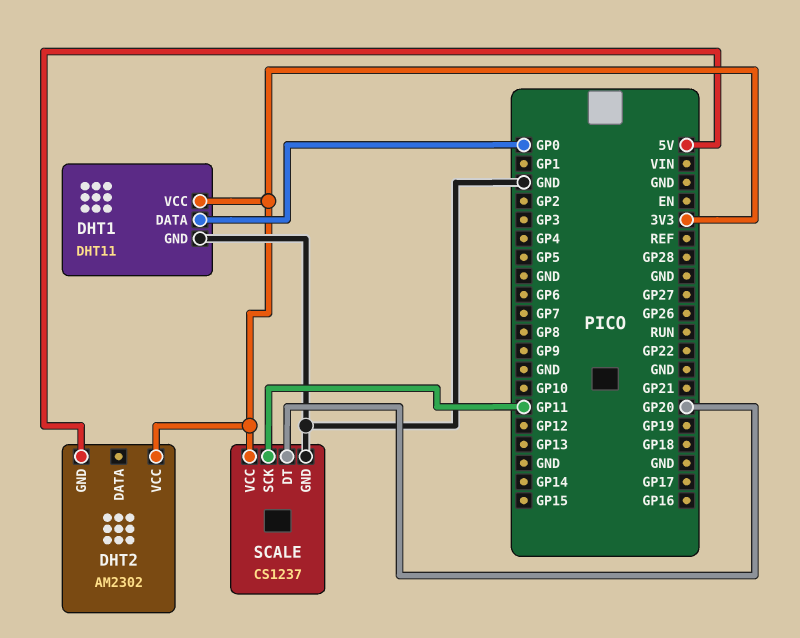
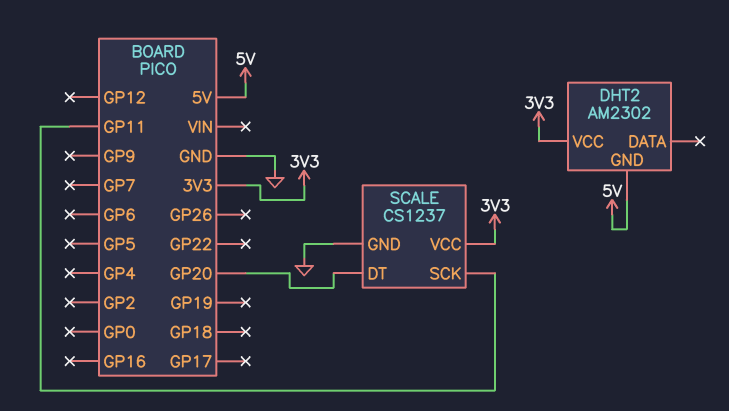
DHT1: DHT11 -> none
DHT1 pin DATA: GP0 -> none
DHT1 pin GND: GND -> none
DHT1 pin VCC: 3V3 -> none

